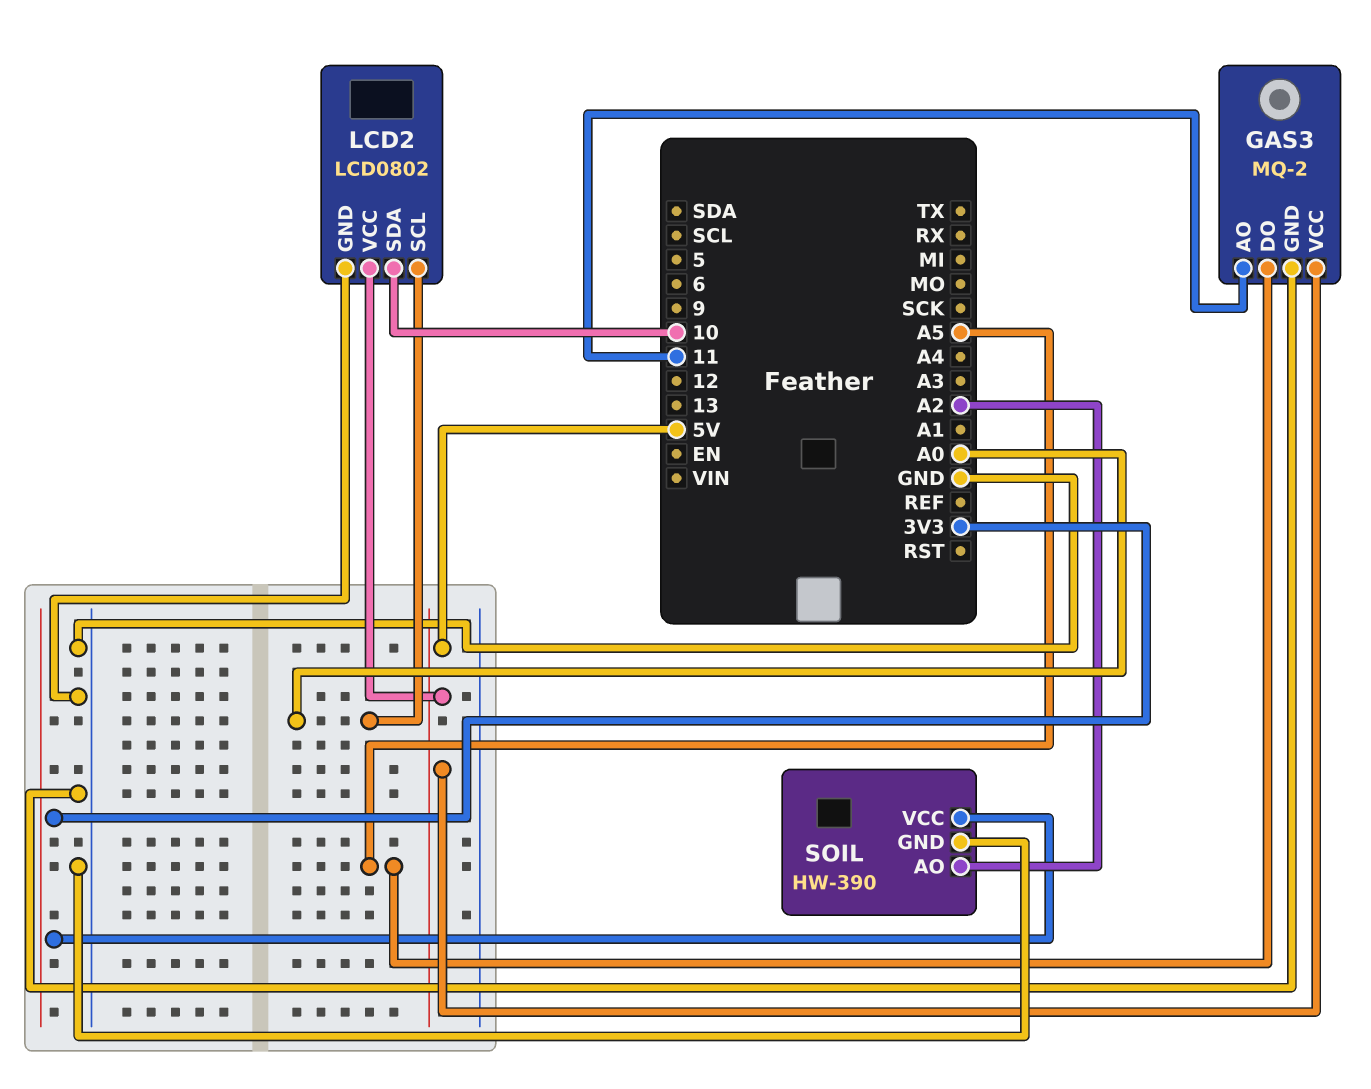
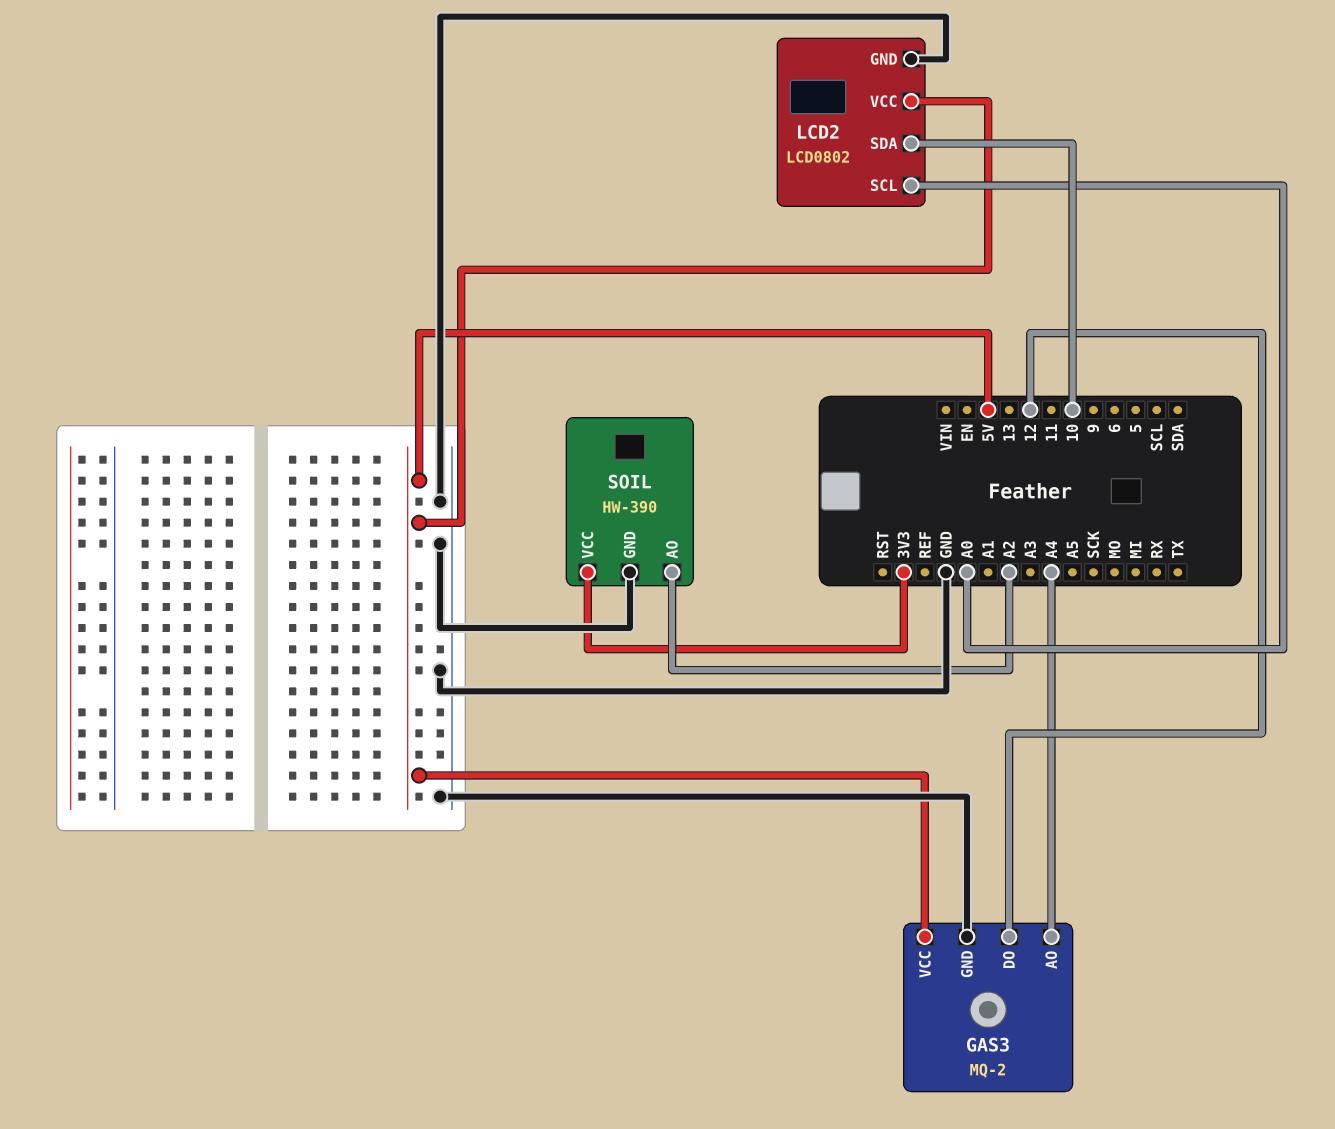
GAS3 pin AO: 11 -> A4
GAS3 pin DO: A5 -> 12

